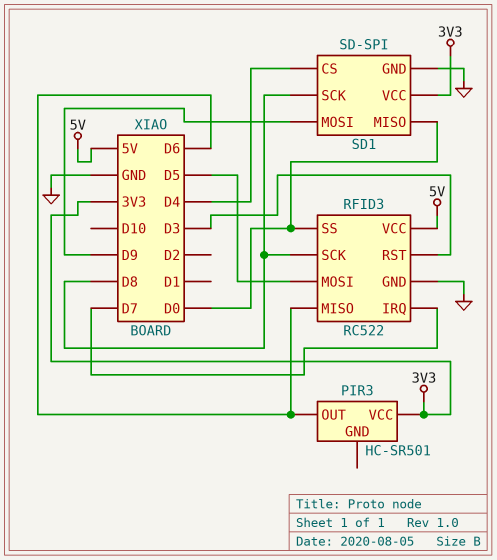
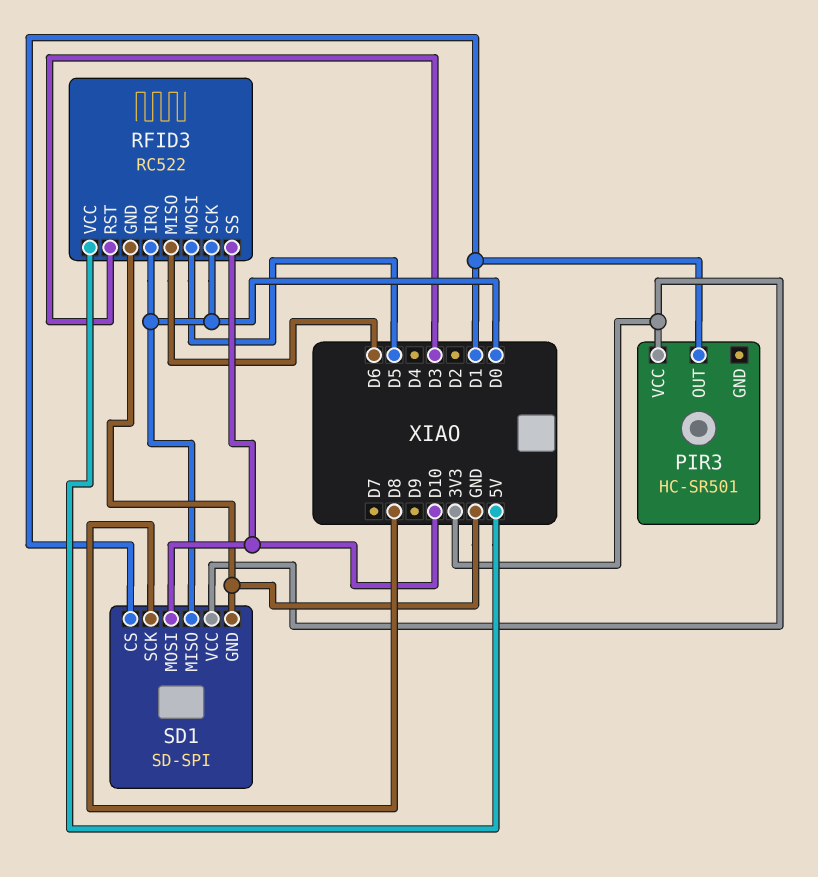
PIR3 pin OUT: D6 -> D1
RFID3 pin IRQ: D7 -> D0
RFID3 pin SCK: D8 -> D0
RFID3 pin SS: D0 -> D10
SD1 pin CS: D4 -> D1
SD1 pin MOSI: D9 -> D10

